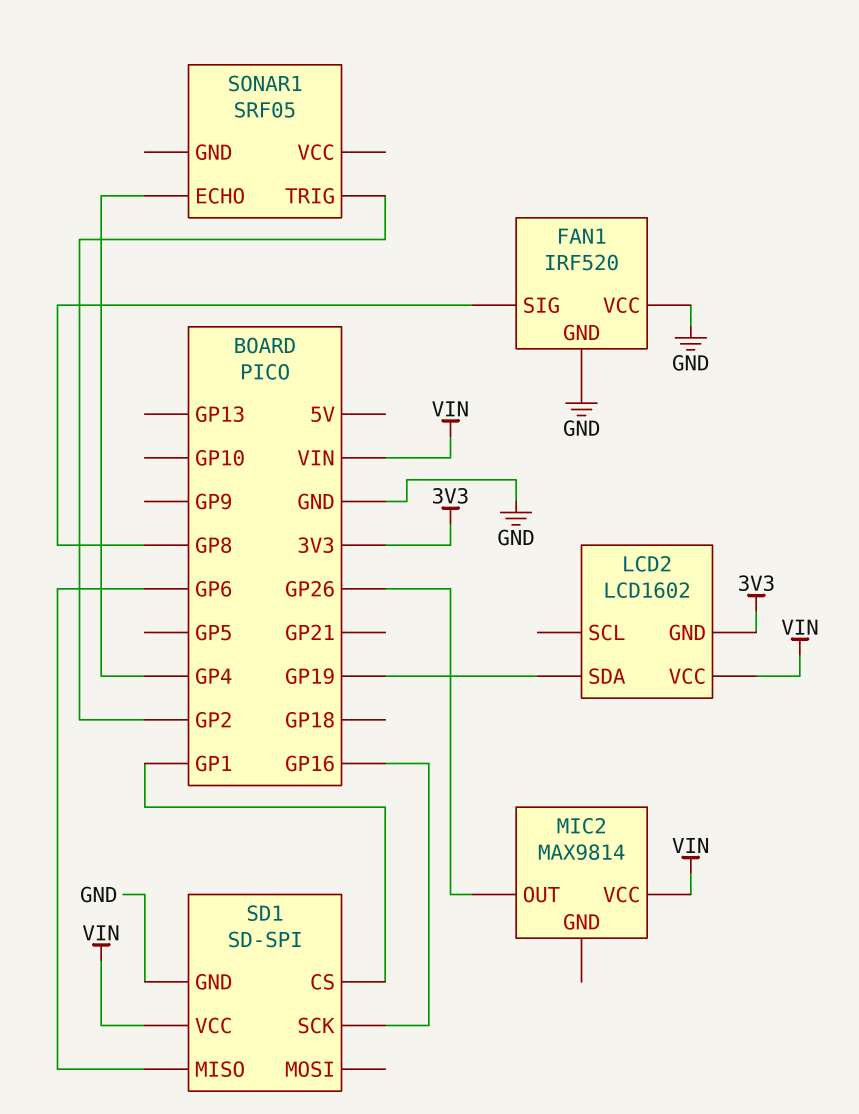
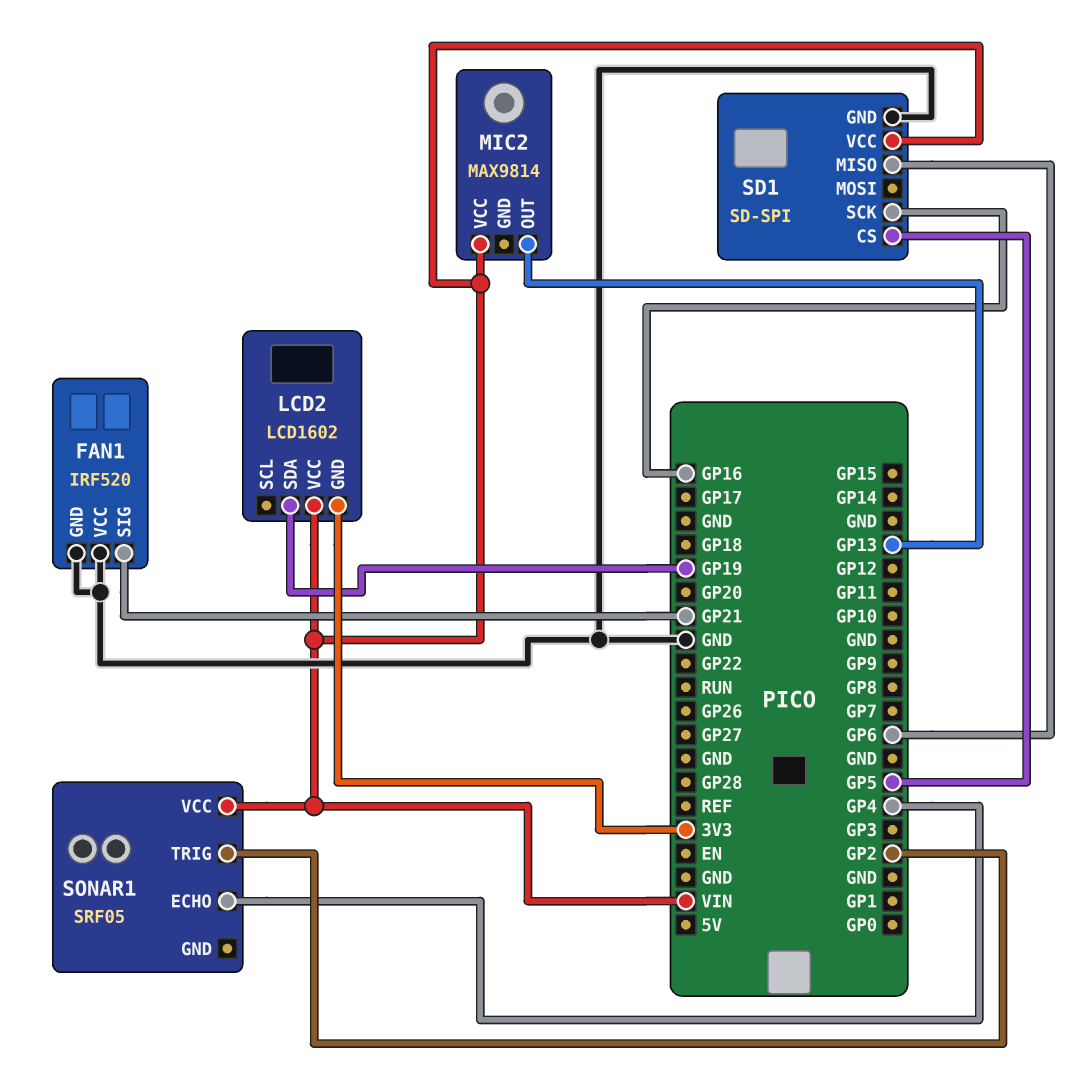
FAN1 pin SIG: GP8 -> GP21
MIC2 pin OUT: GP26 -> GP13
SD1 pin CS: GP1 -> GP5
SONAR1 pin VCC: none -> VIN

